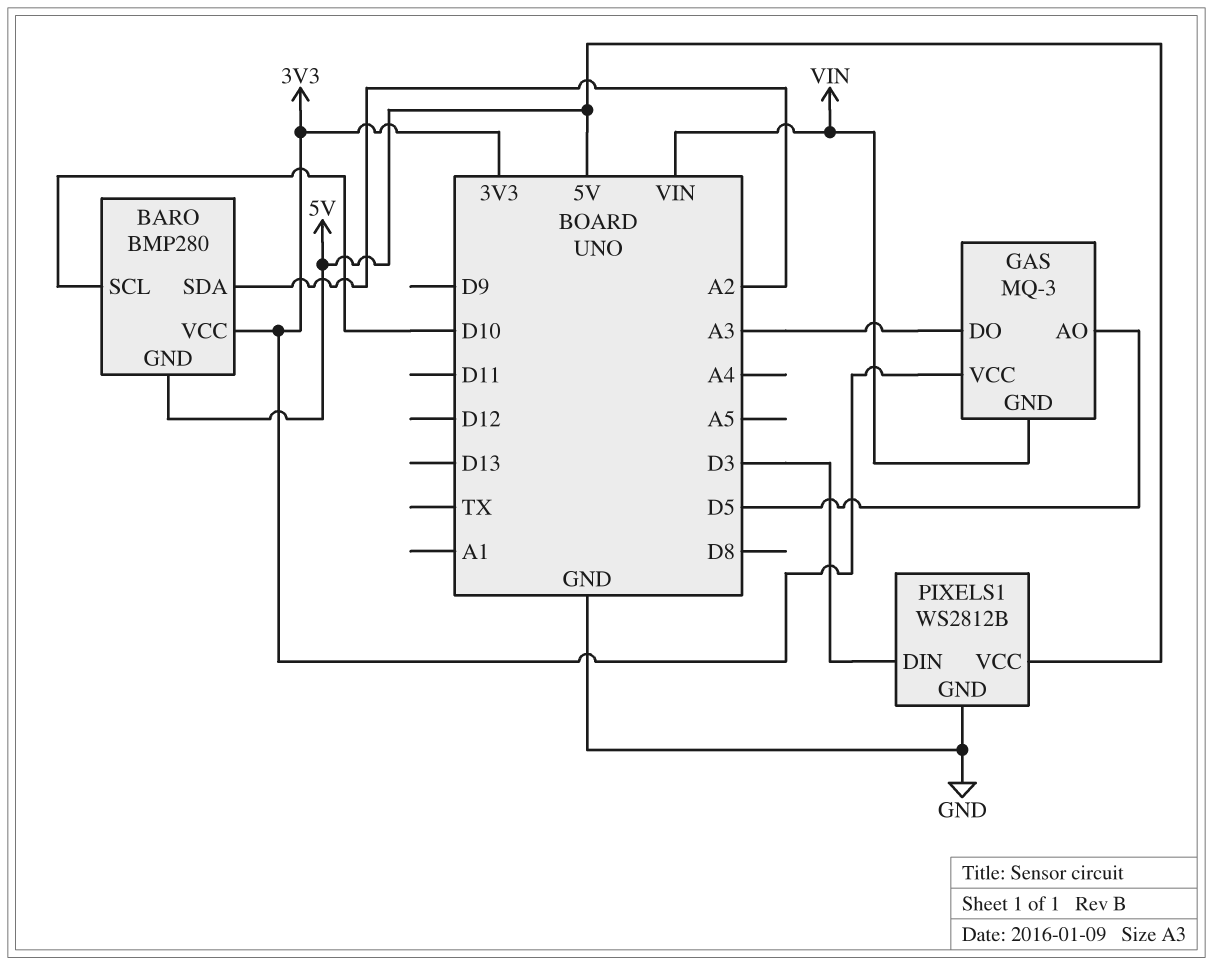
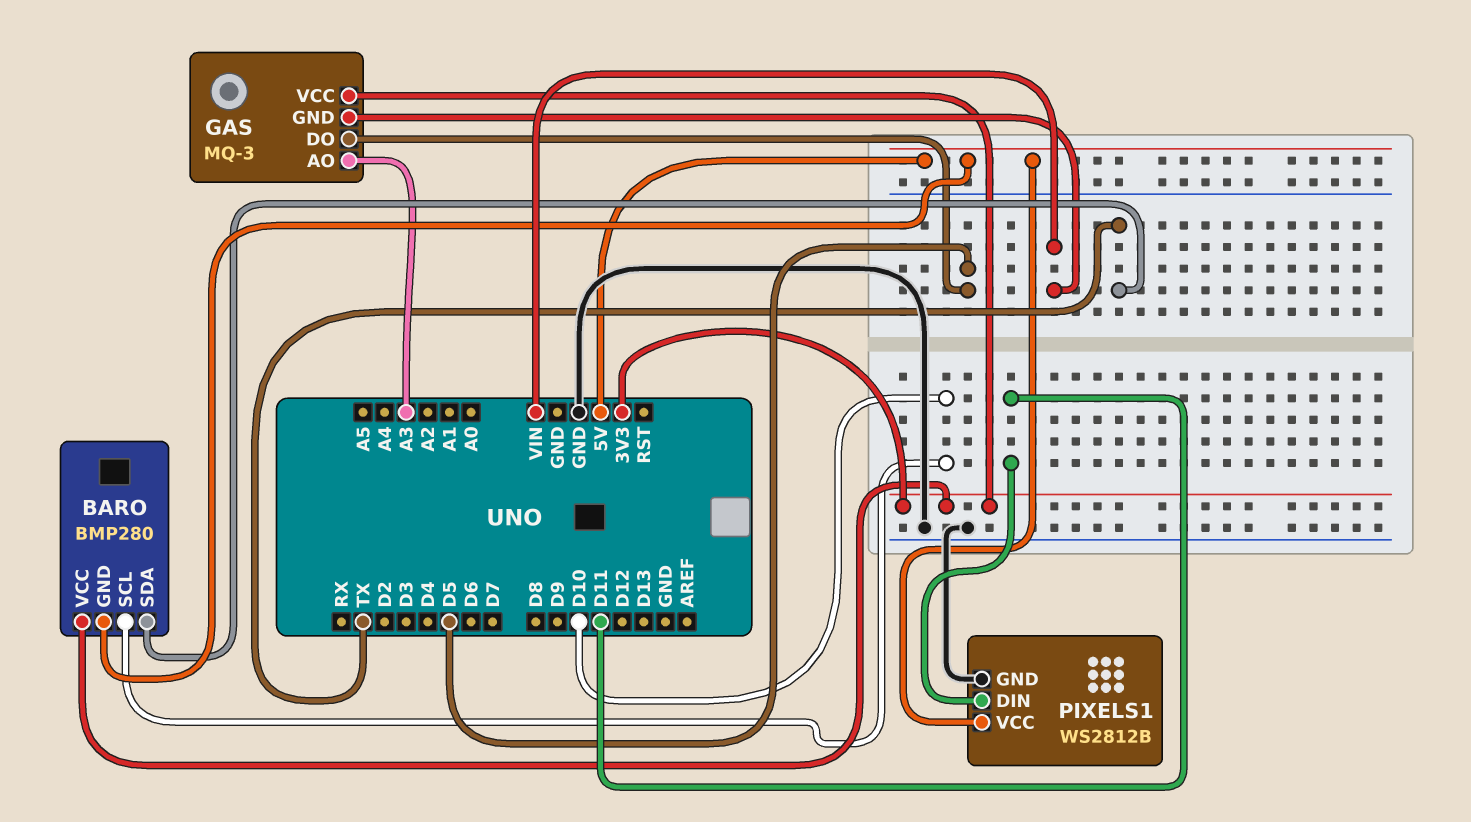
BARO pin SDA: A2 -> TX
GAS pin AO: D5 -> A3
GAS pin DO: A3 -> D5
PIXELS1 pin DIN: D3 -> D11

